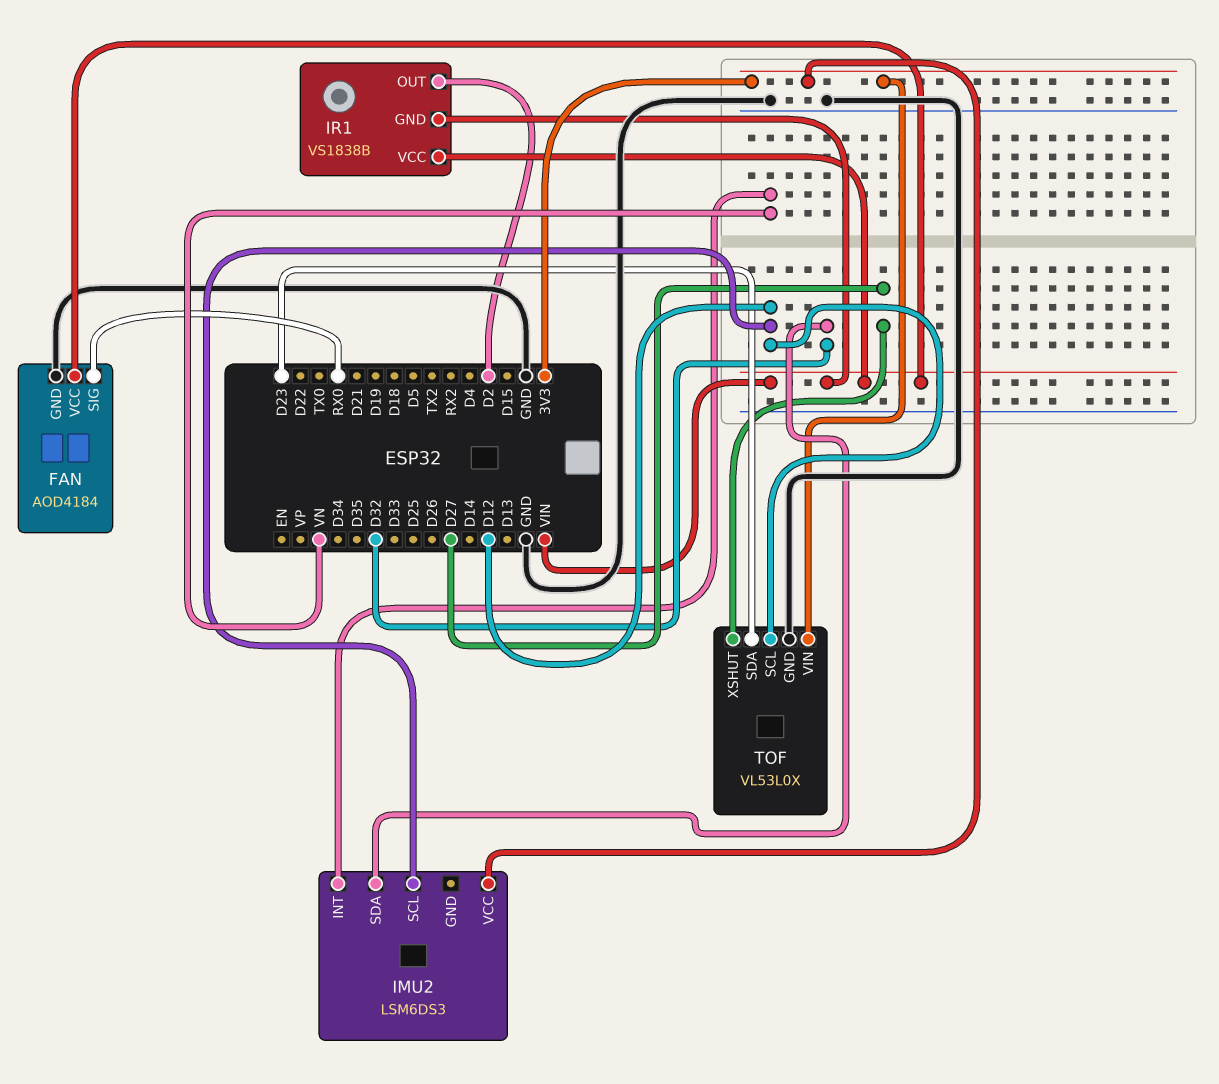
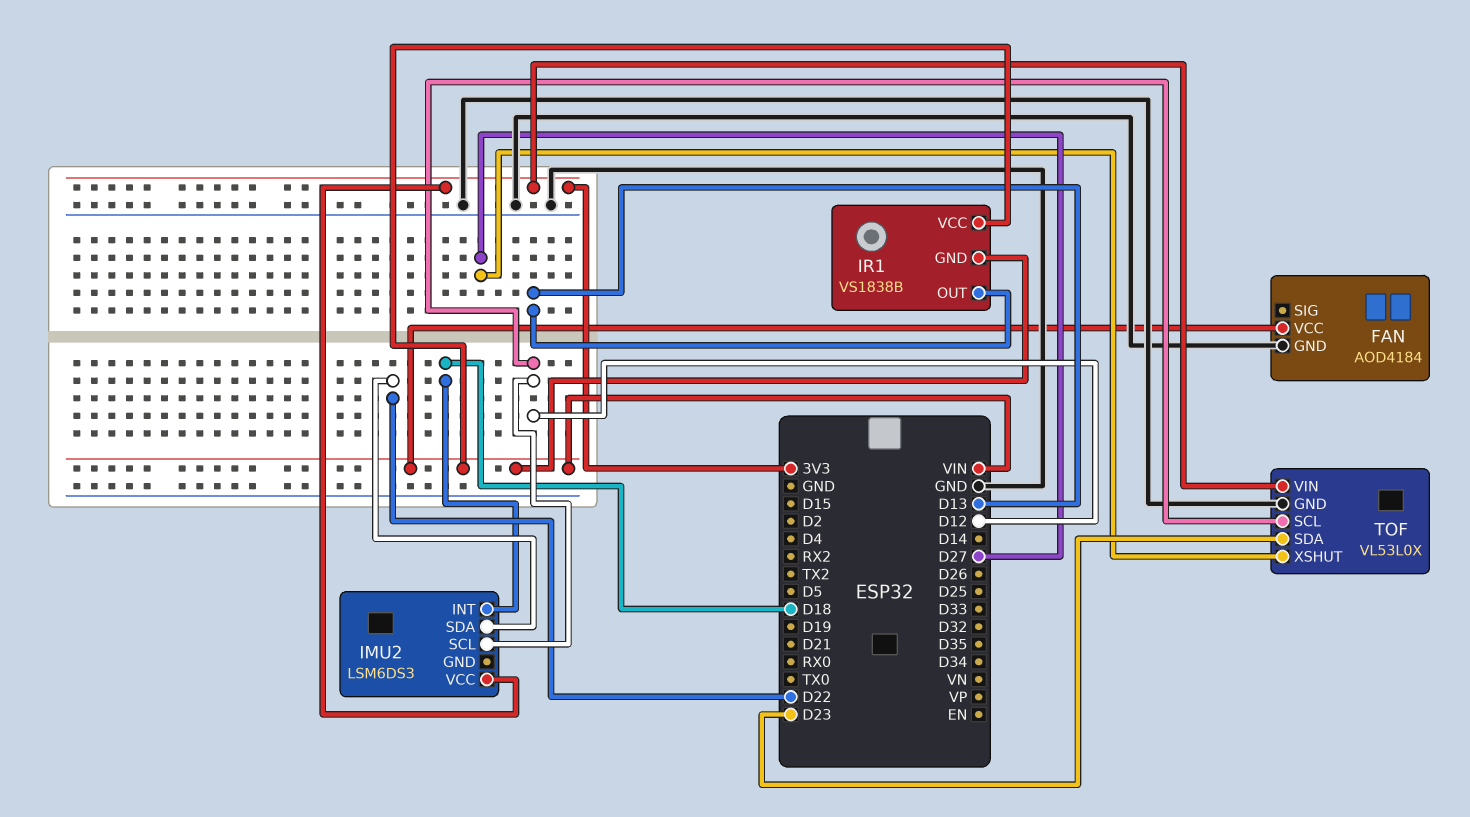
FAN pin SIG: RX0 -> none
IMU2 pin INT: VN -> D18
IMU2 pin SDA: D32 -> D22
IR1 pin OUT: D2 -> D13

